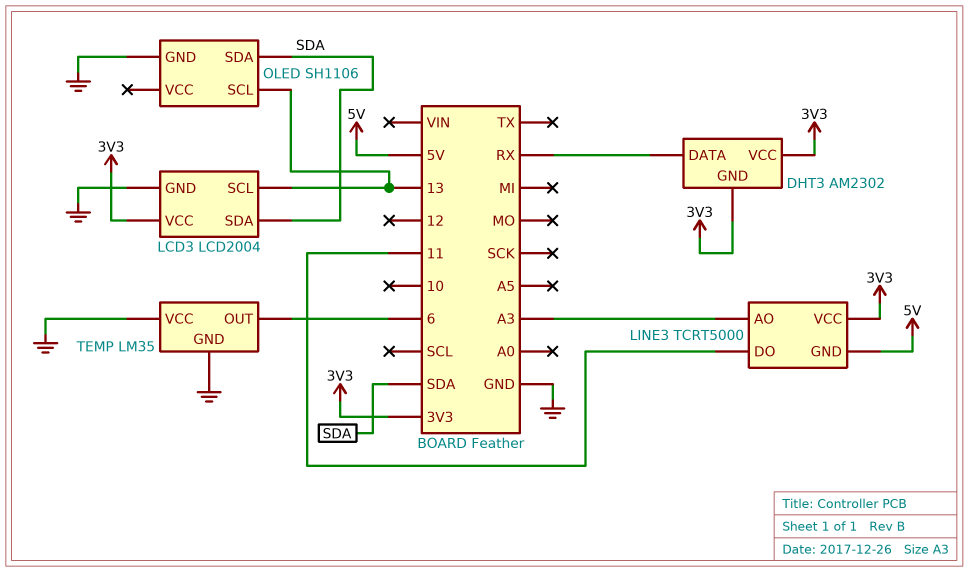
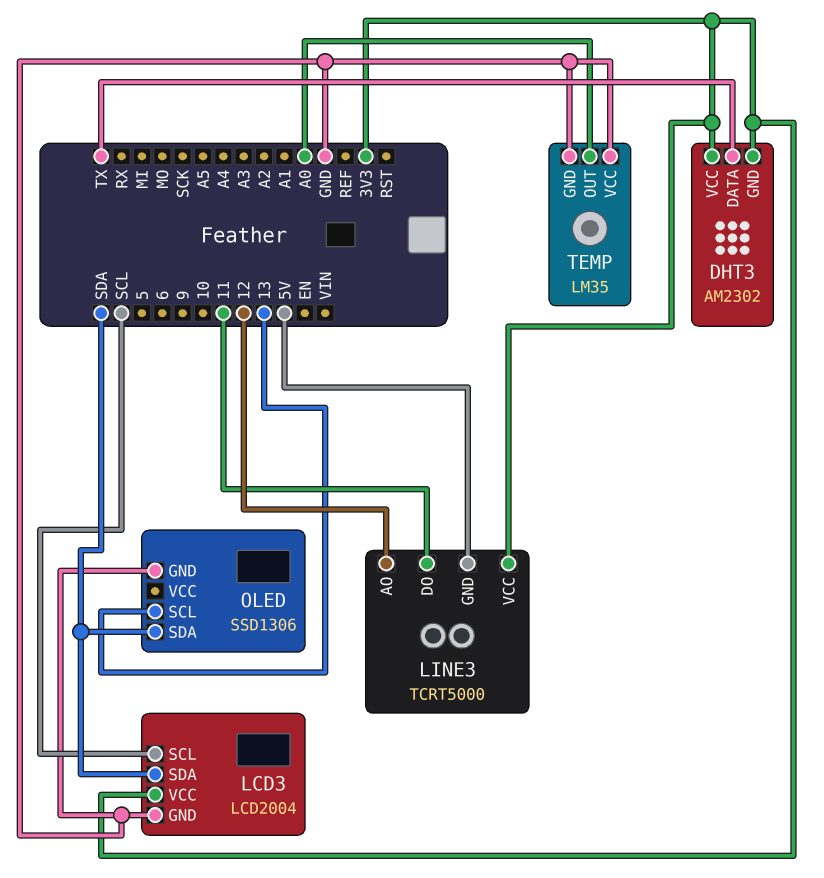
DHT3 pin DATA: RX -> TX
LCD3 pin SCL: 13 -> SCL
LINE3 pin AO: A3 -> 12
OLED: SH1106 -> SSD1306
TEMP pin OUT: 6 -> A0

